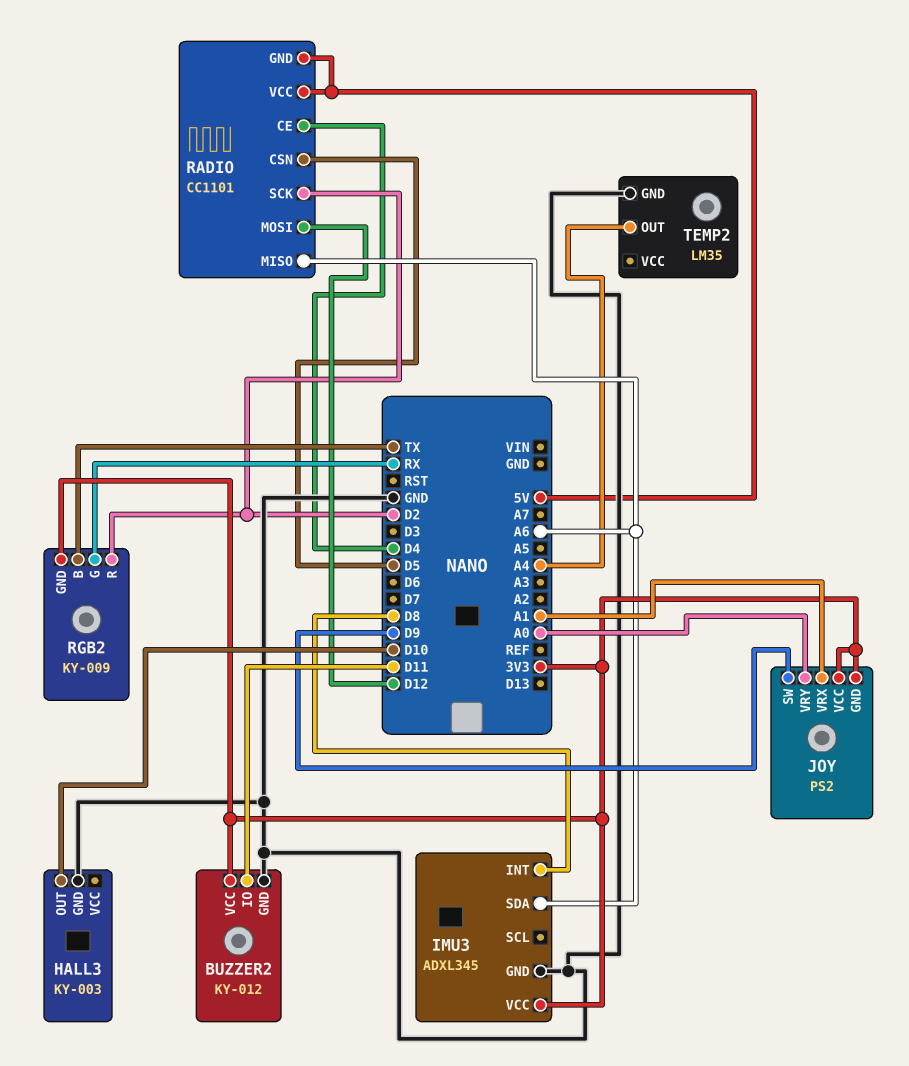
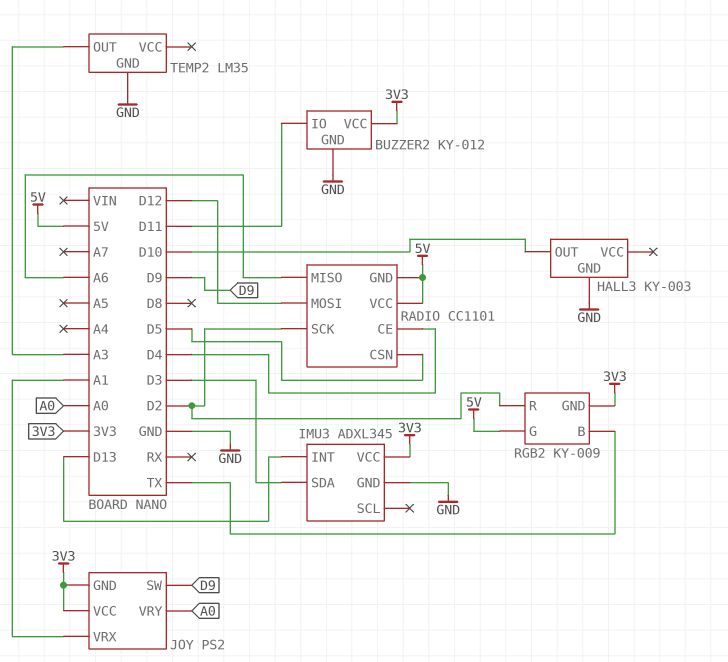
IMU3 pin INT: D8 -> D13
IMU3 pin SDA: A6 -> D3
RGB2 pin G: RX -> 5V
TEMP2 pin OUT: A4 -> A3

